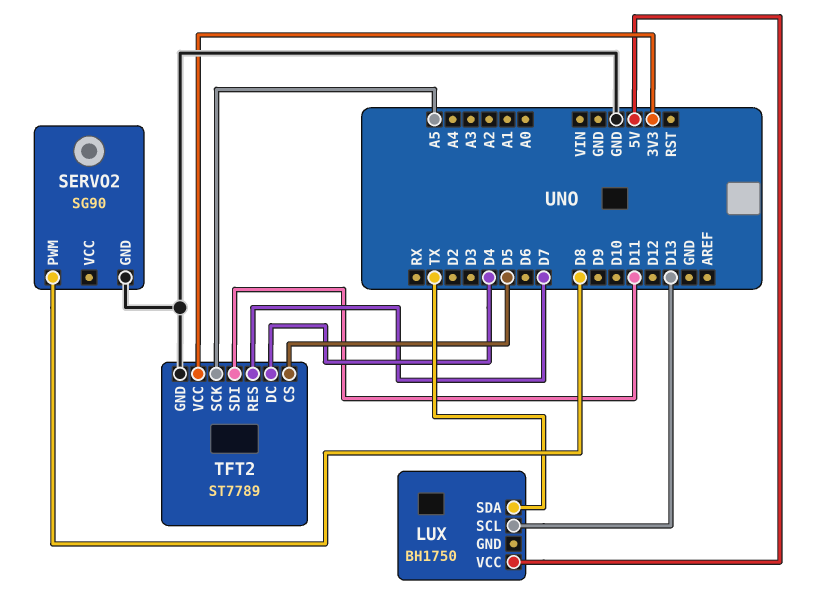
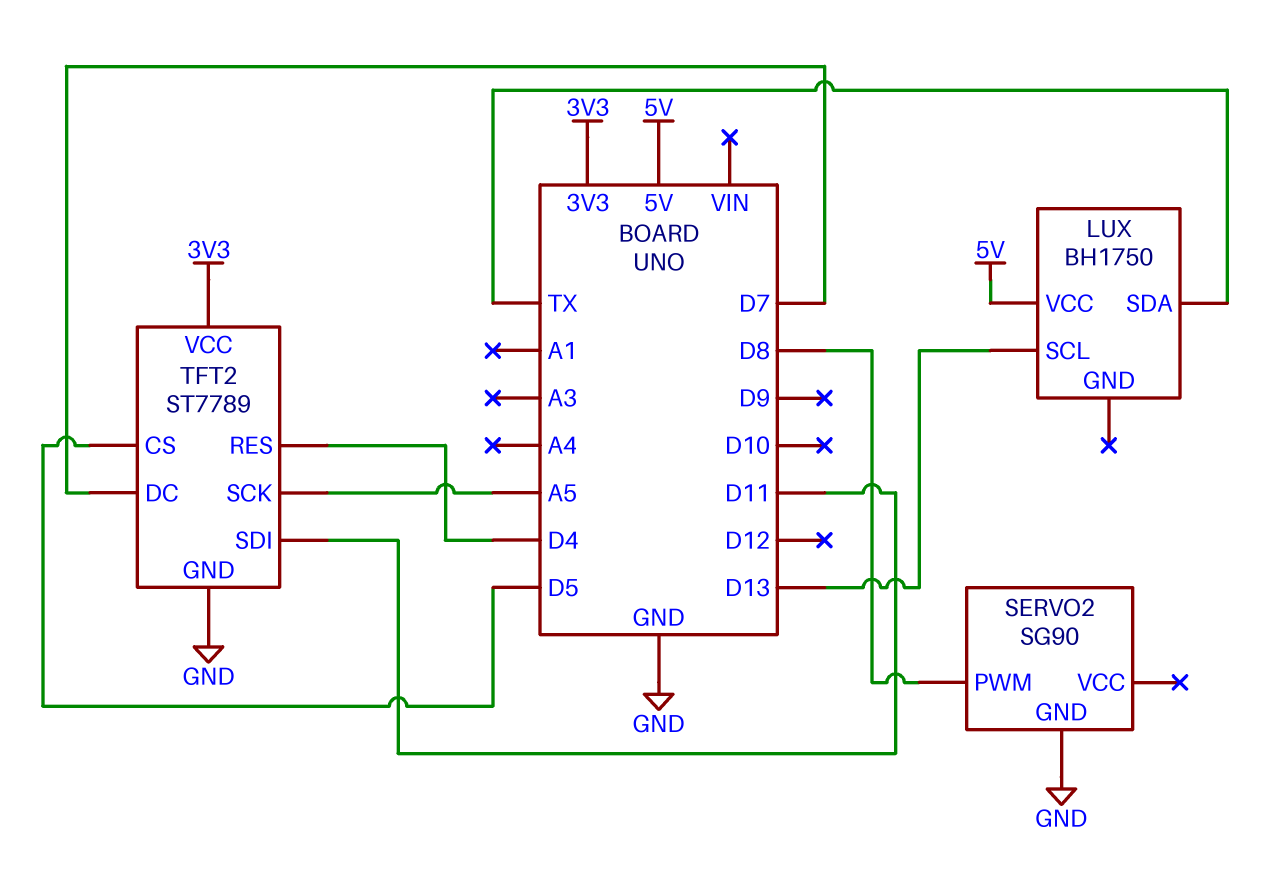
TFT2 pin DC: D4 -> D7
TFT2 pin RES: D7 -> D4

